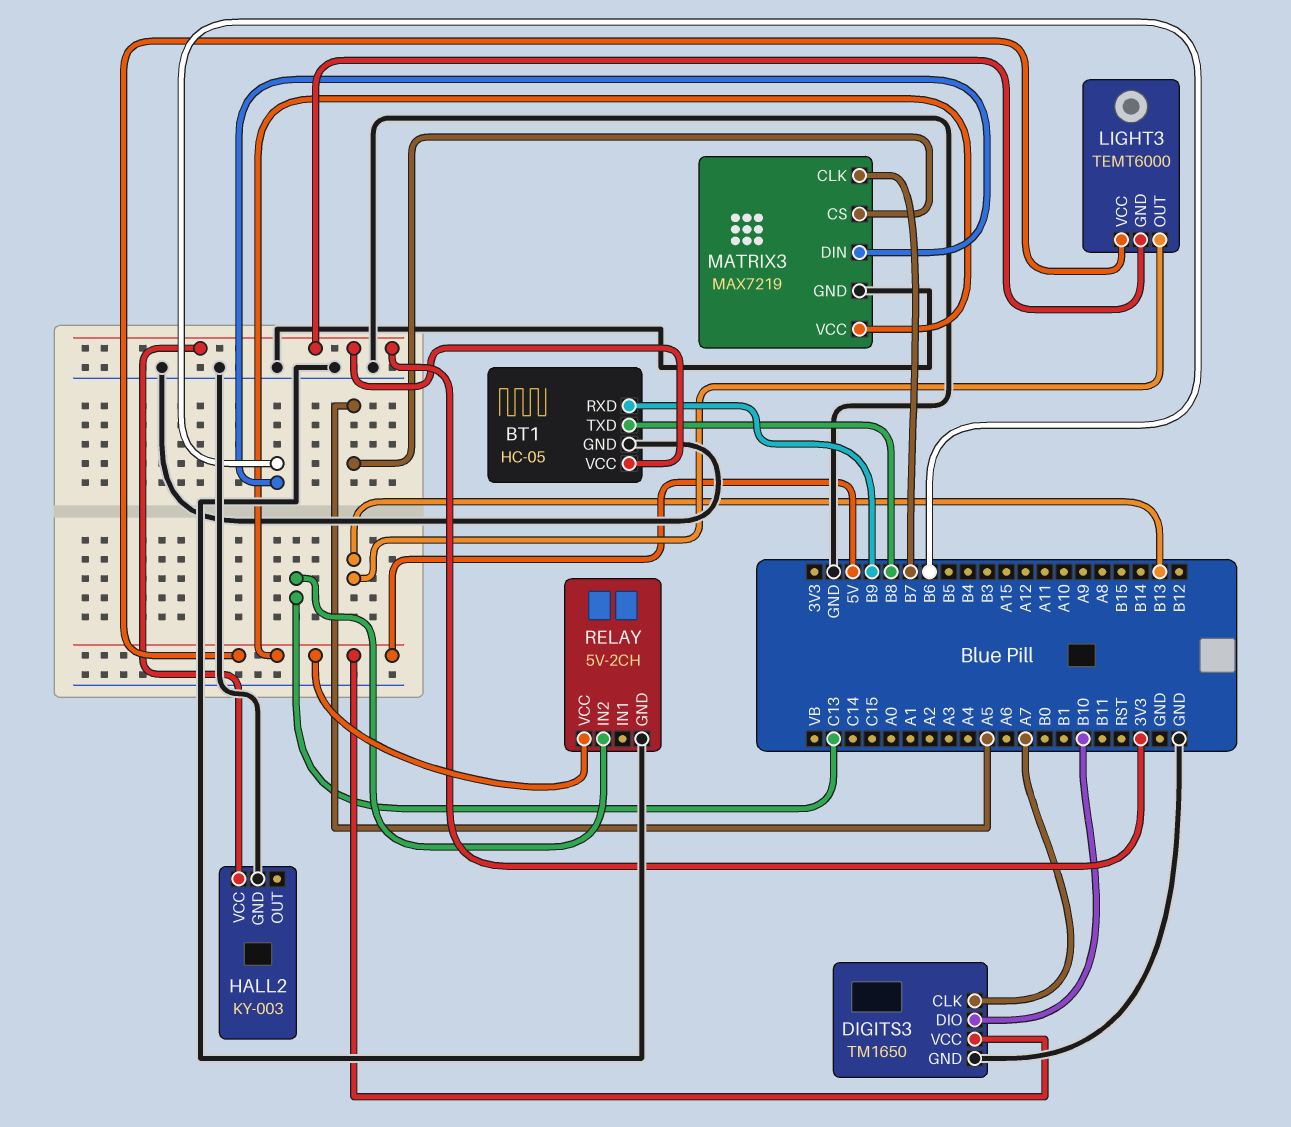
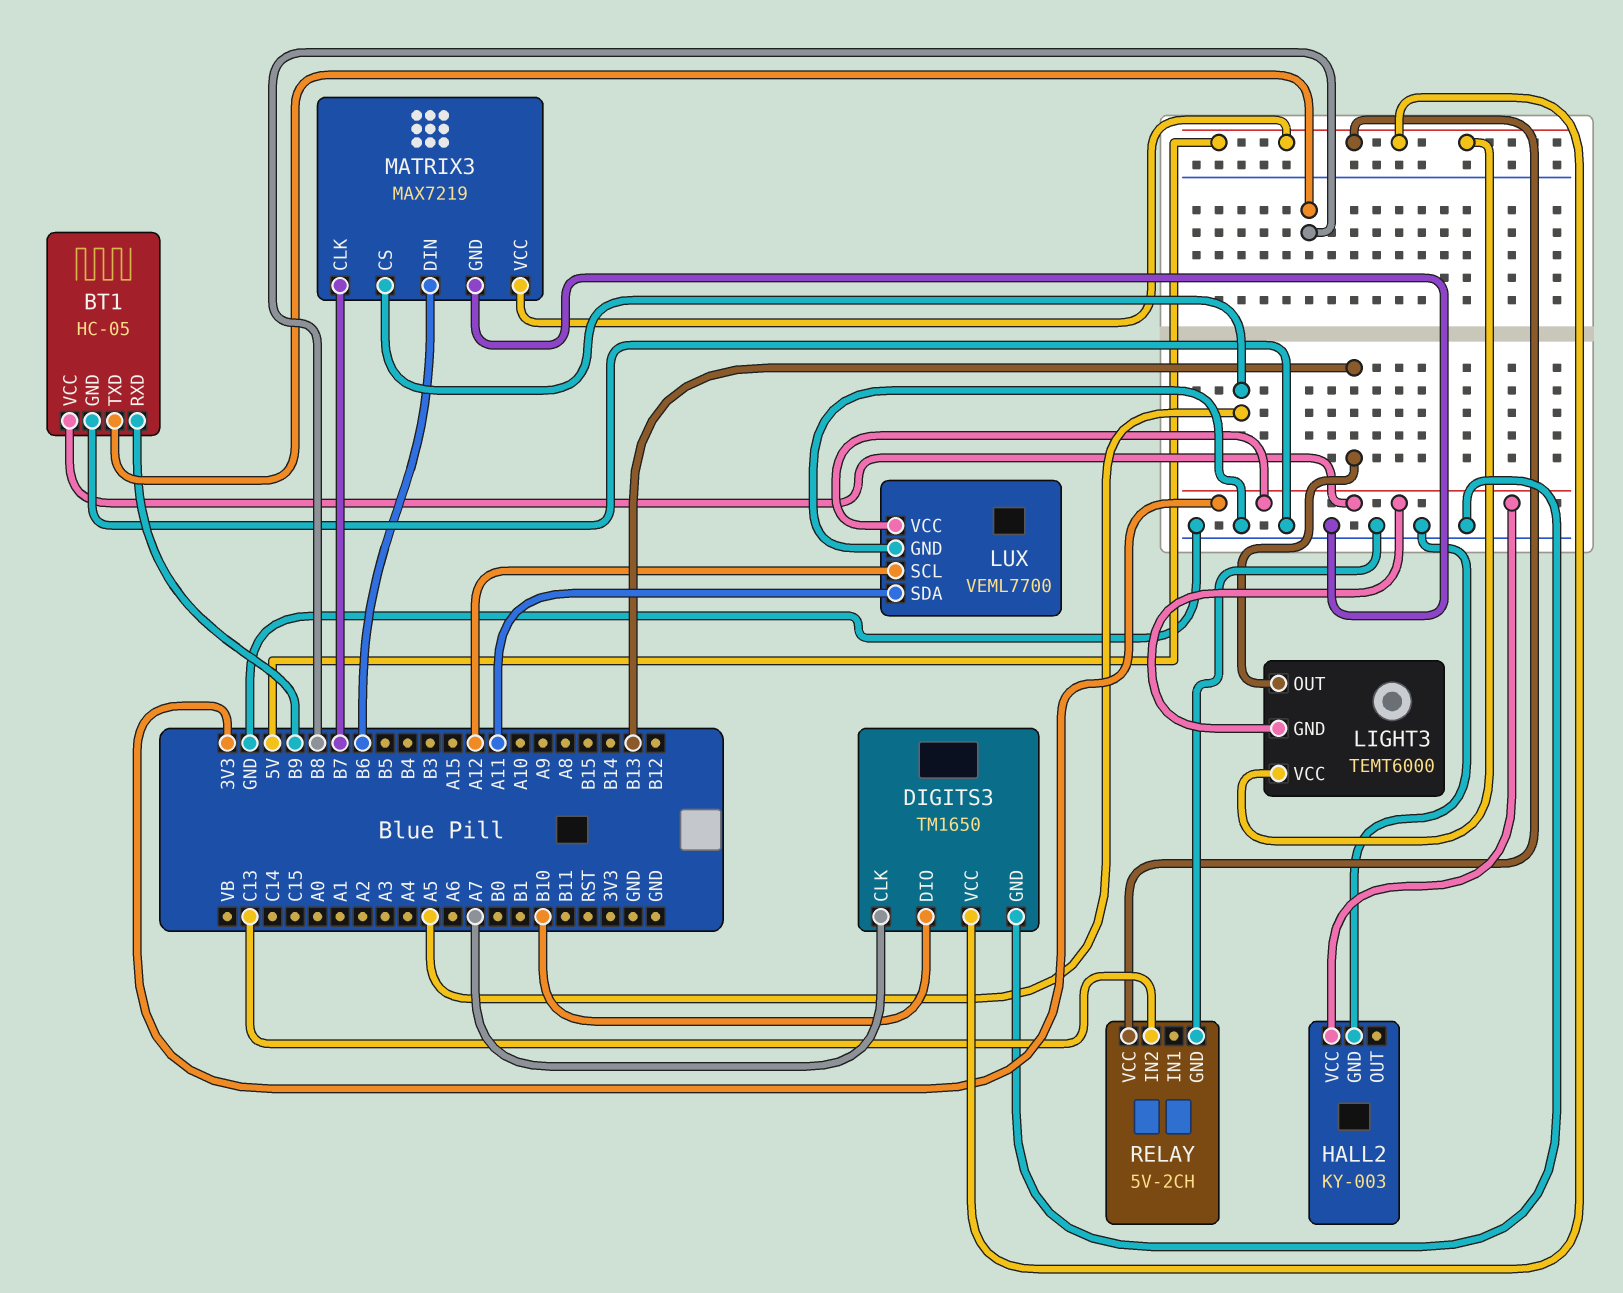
LUX: none -> VEML7700
LUX pin GND: none -> GND
LUX pin SCL: none -> A12
LUX pin SDA: none -> A11
LUX pin VCC: none -> 3V3

